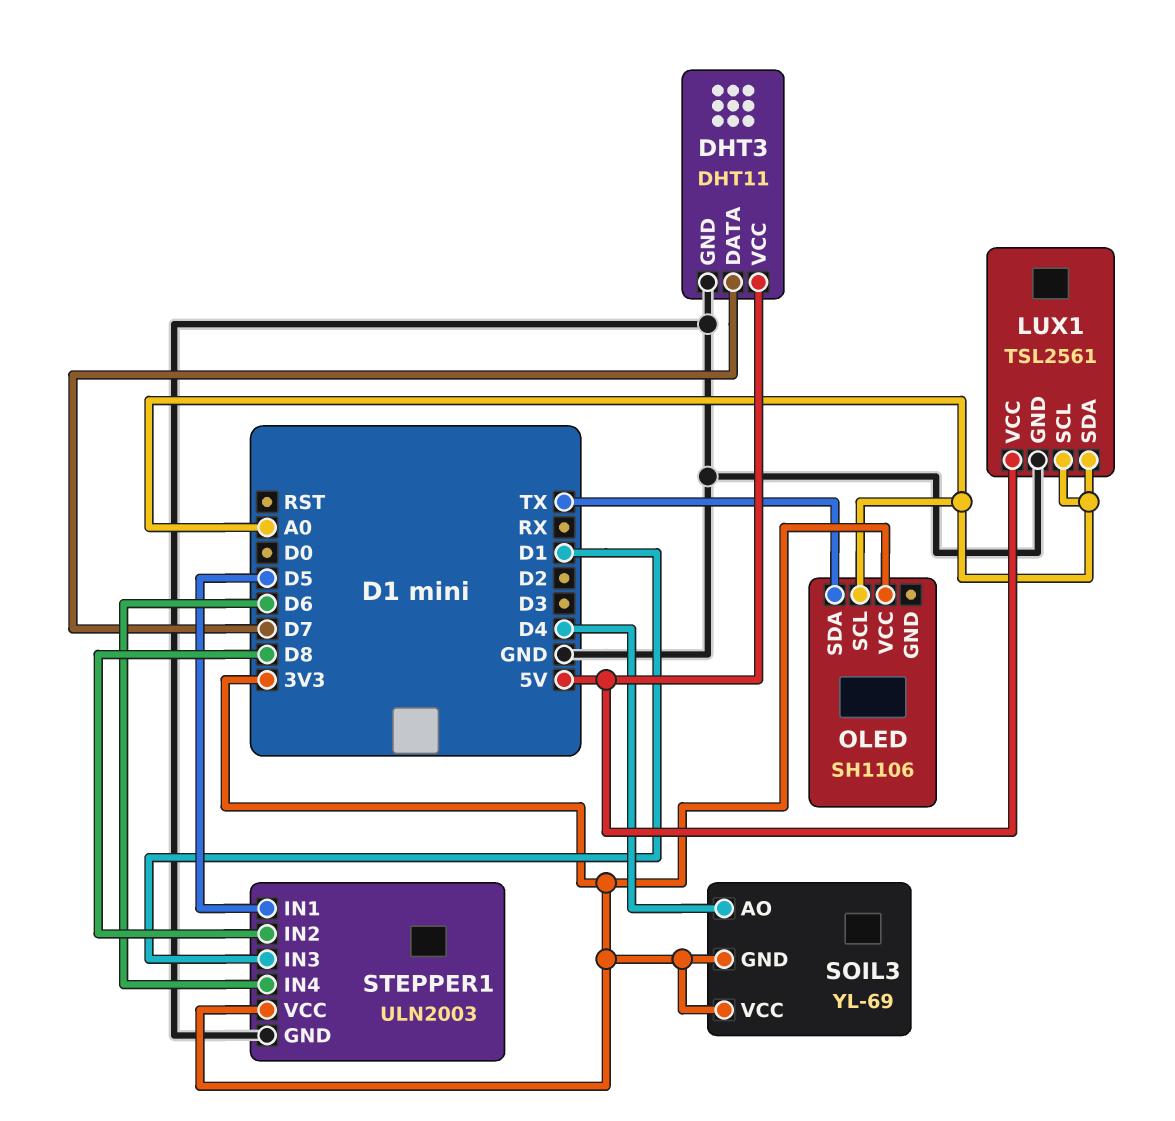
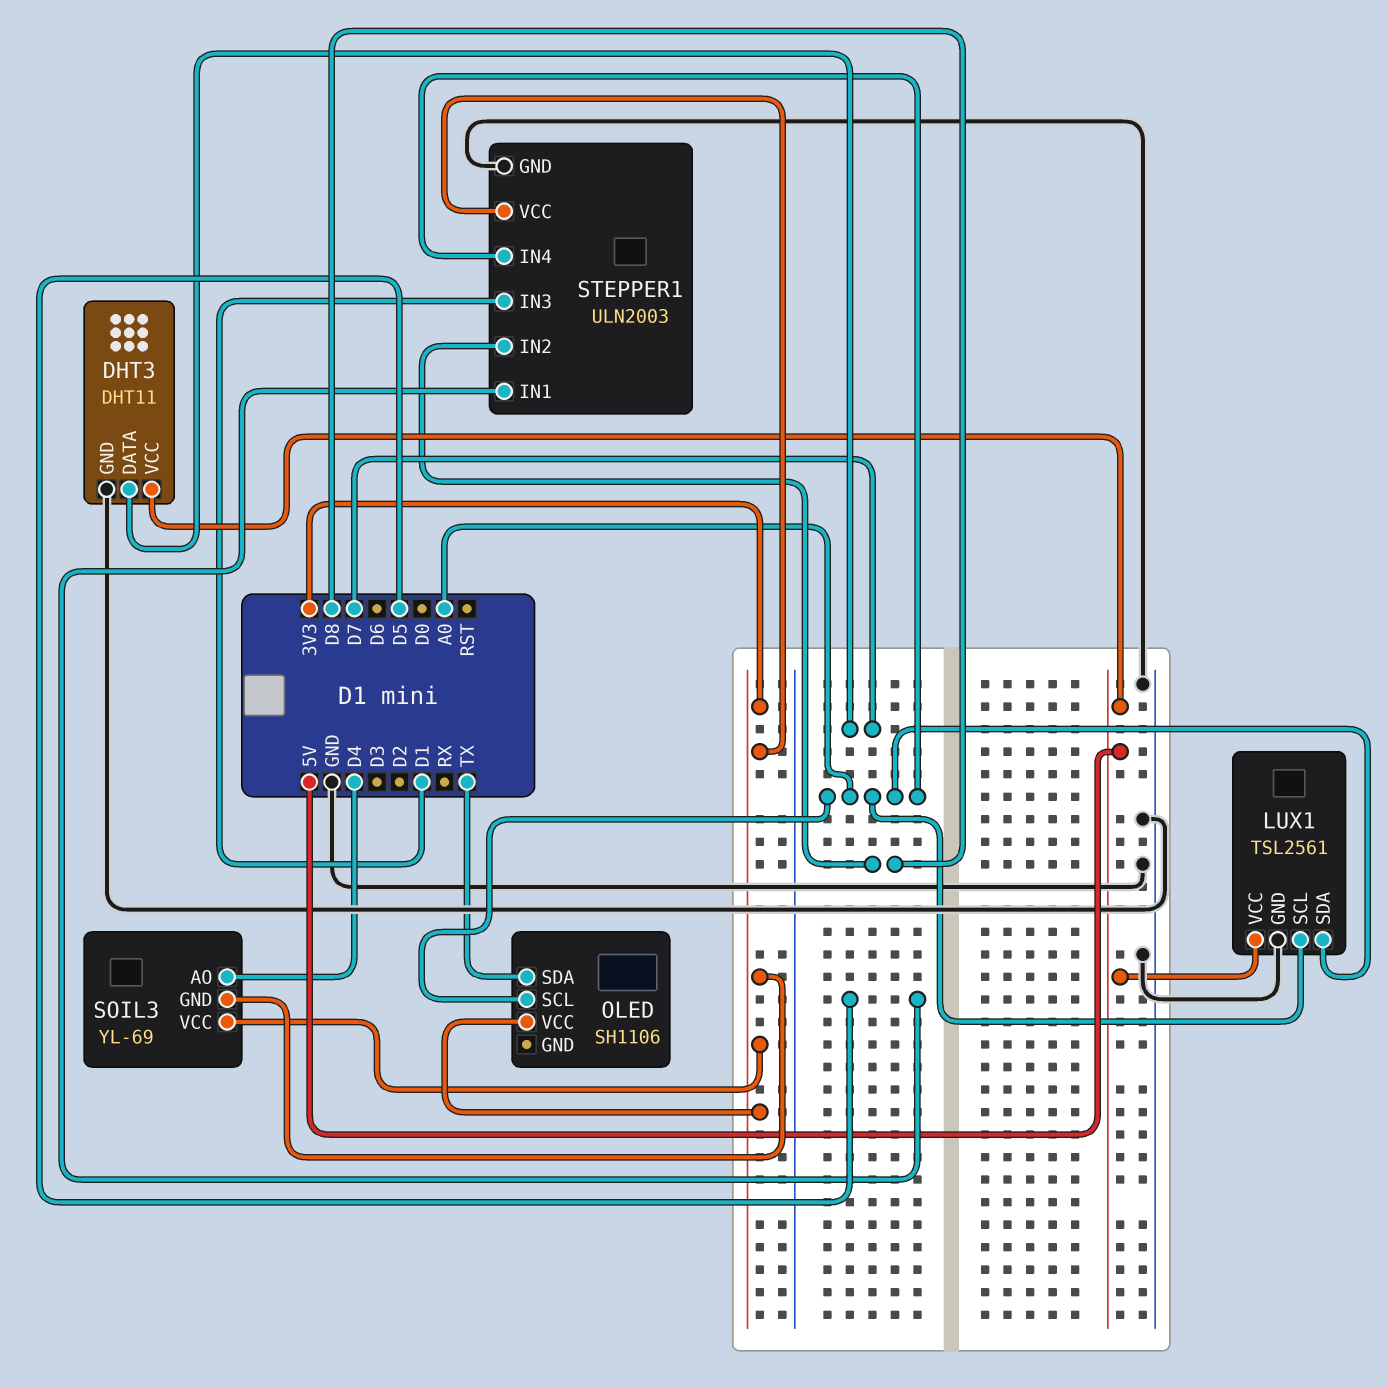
STEPPER1 pin IN4: D6 -> A0

